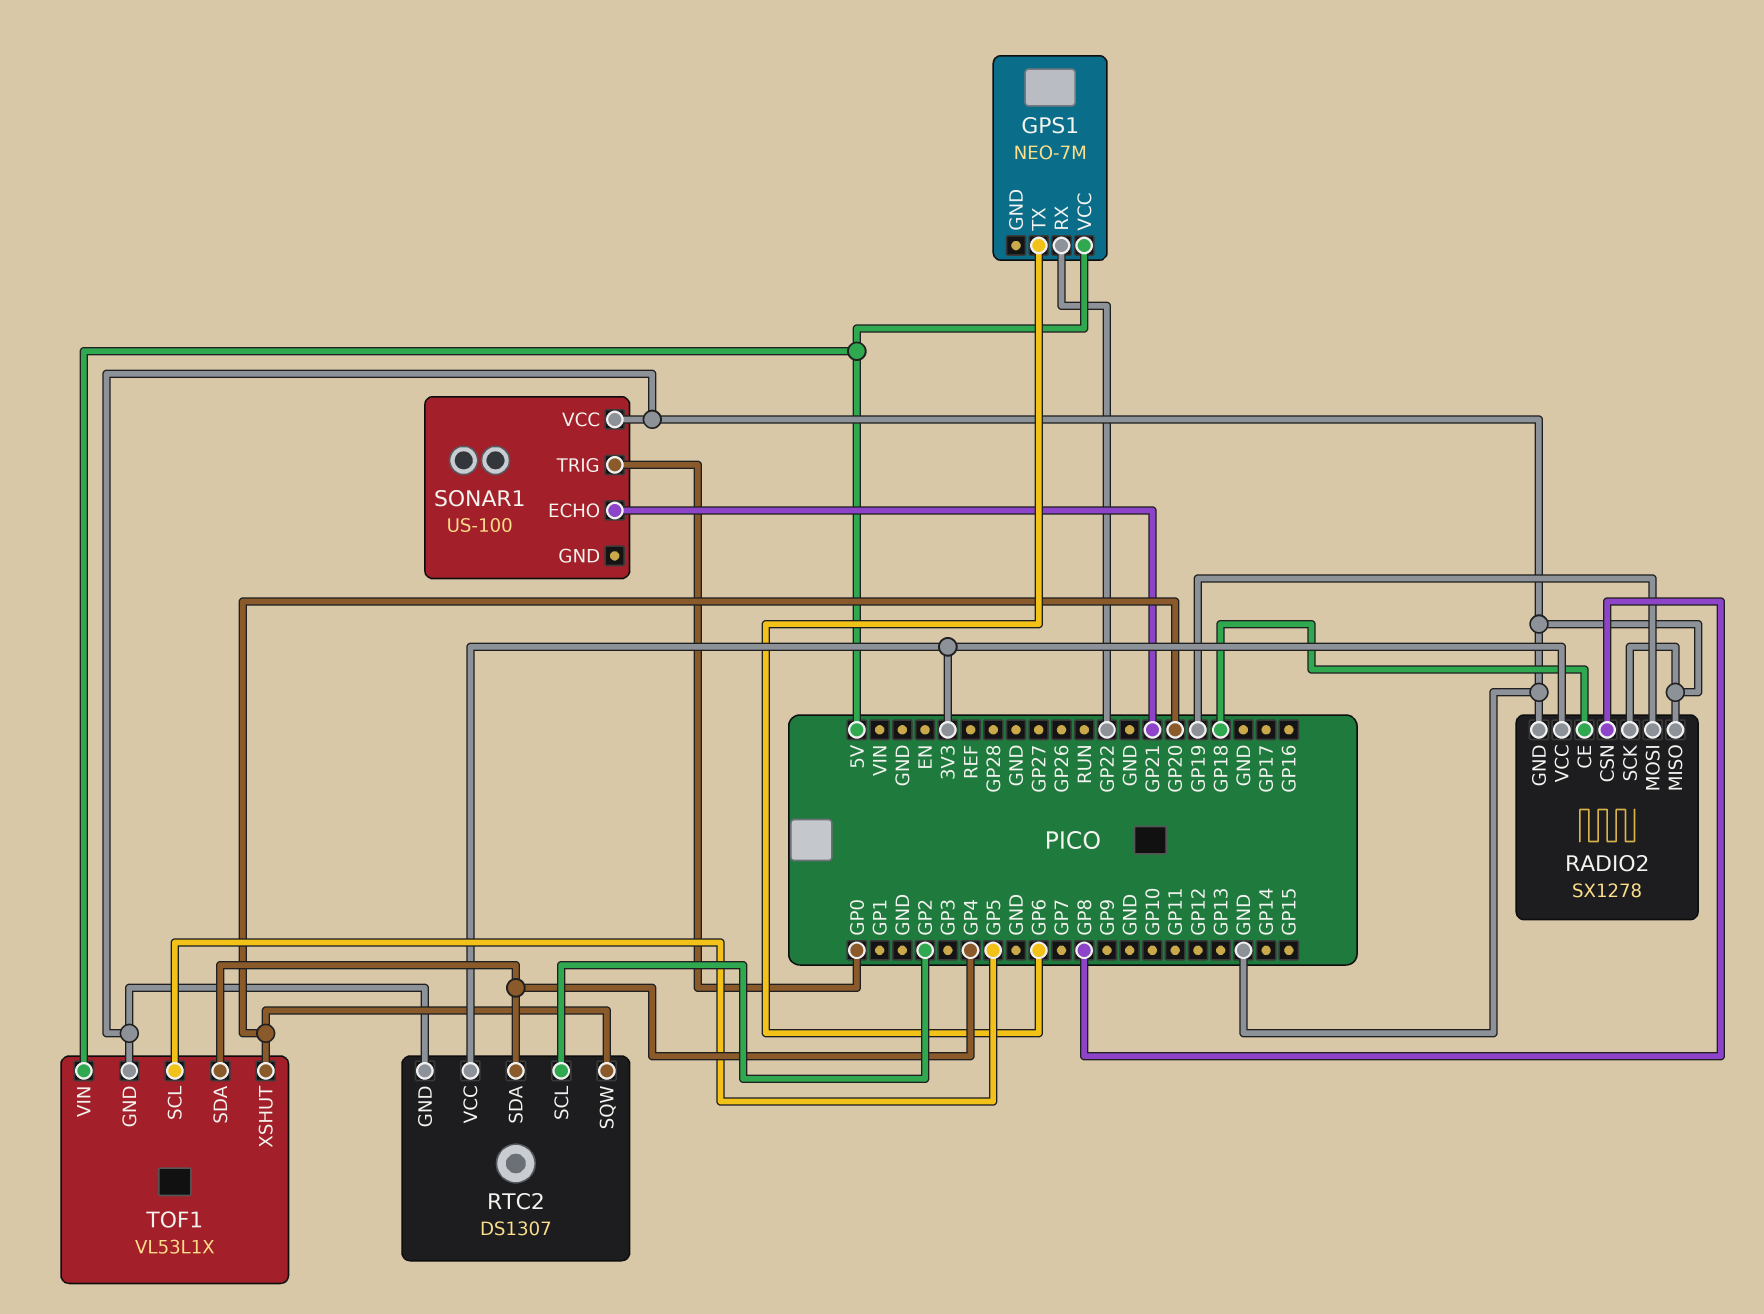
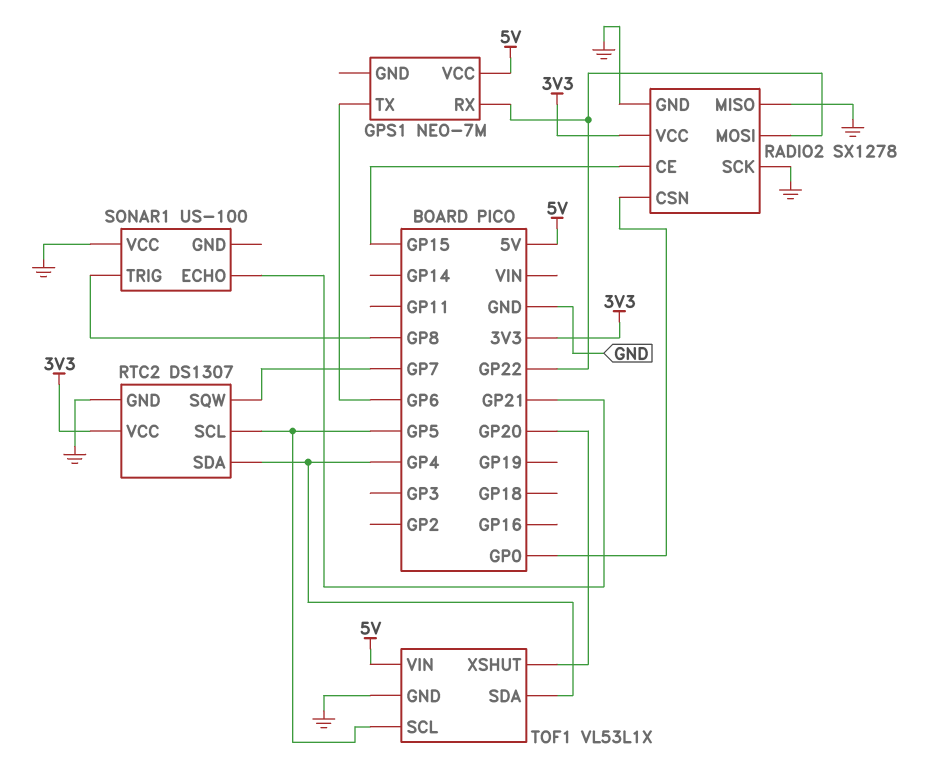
RADIO2 pin CE: GP18 -> GP15
RADIO2 pin CSN: GP8 -> GP0
RADIO2 pin MOSI: GP19 -> GP22
RTC2 pin SCL: GP2 -> GP5
RTC2 pin SQW: GP20 -> GP7
SONAR1 pin TRIG: GP0 -> GP8

